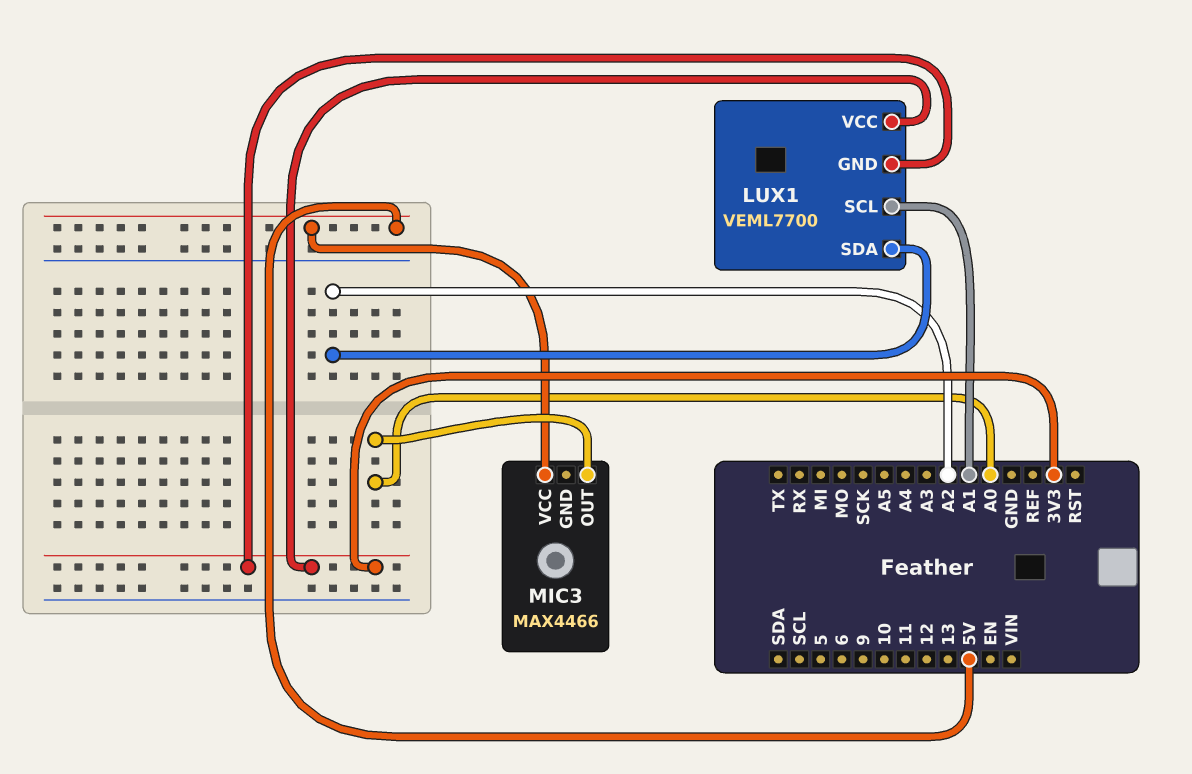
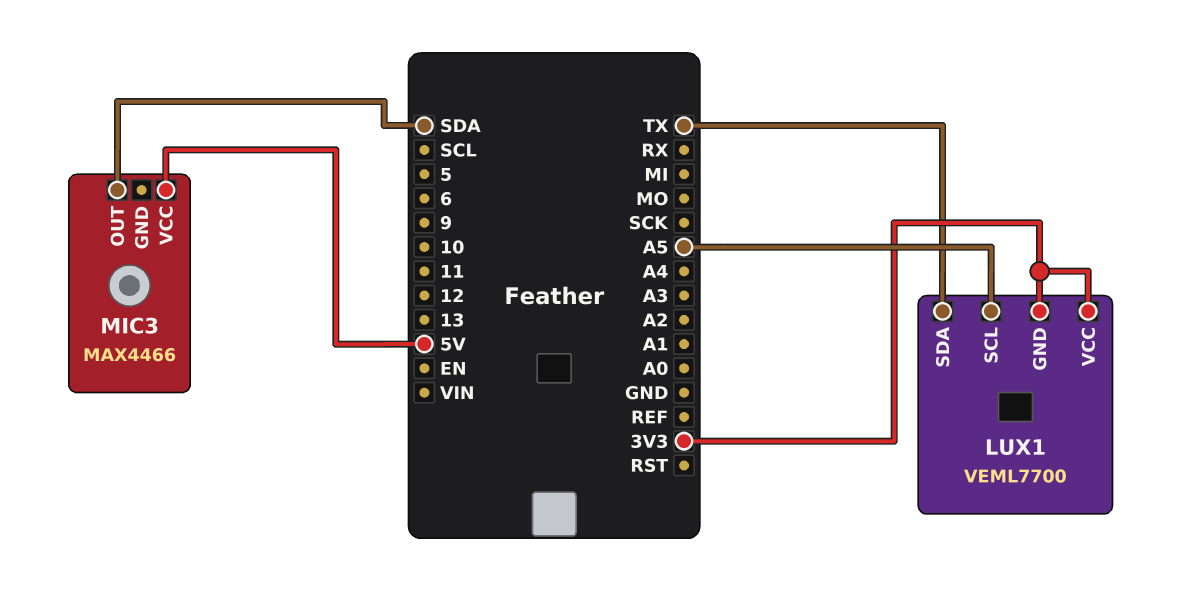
LUX1 pin SCL: A1 -> A5
LUX1 pin SDA: A2 -> TX
MIC3 pin OUT: A0 -> SDA

